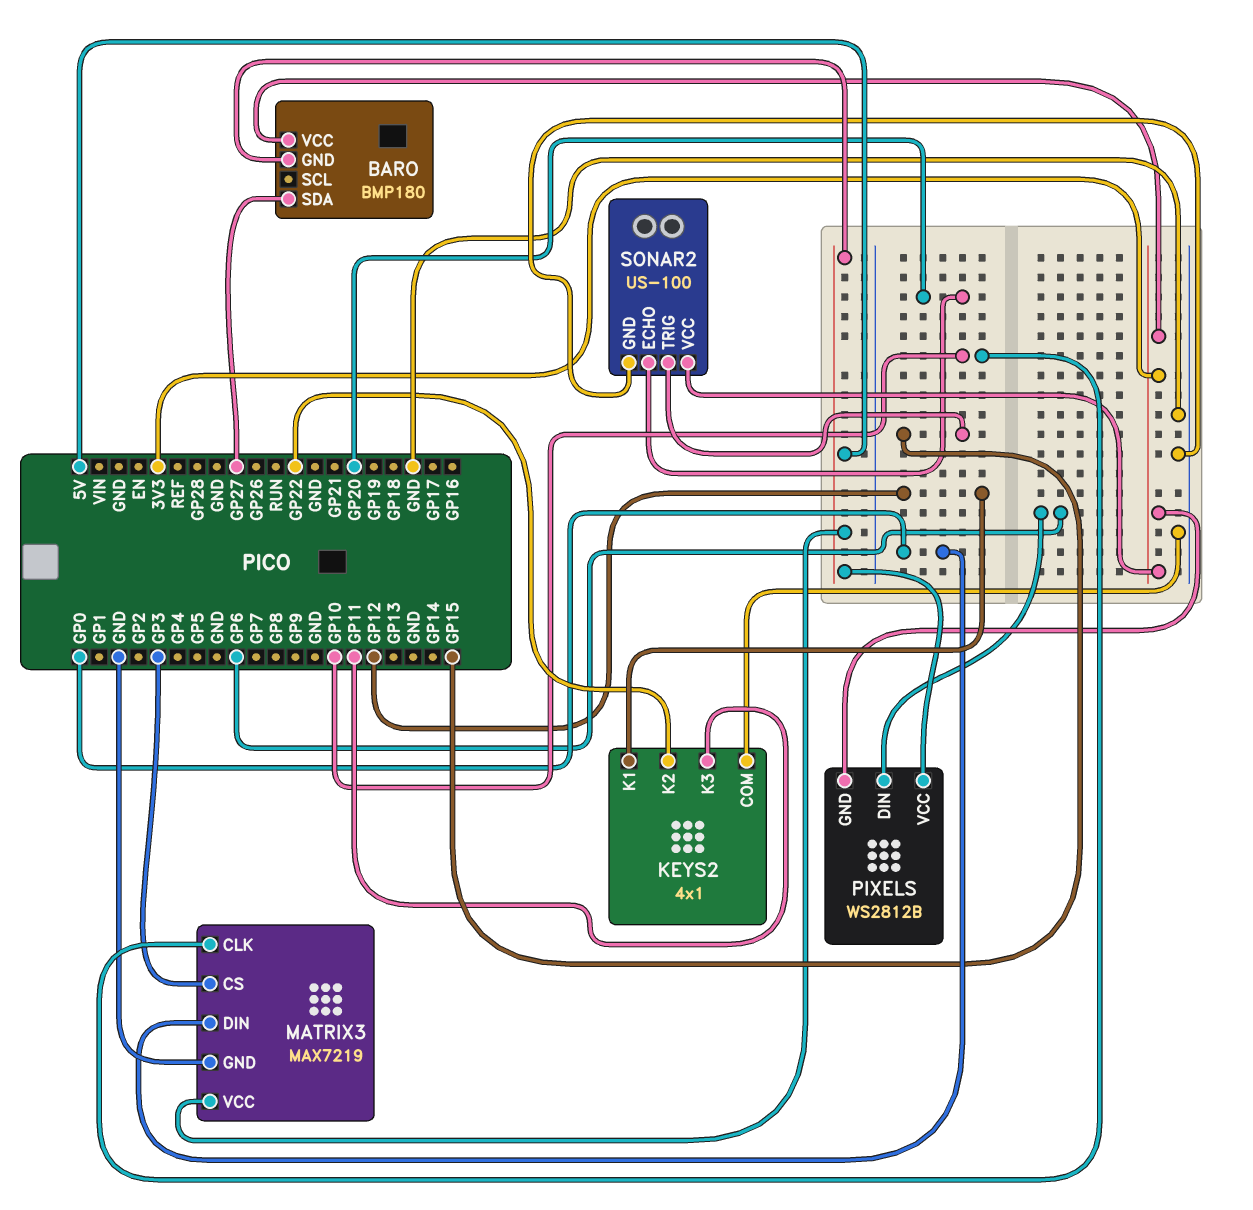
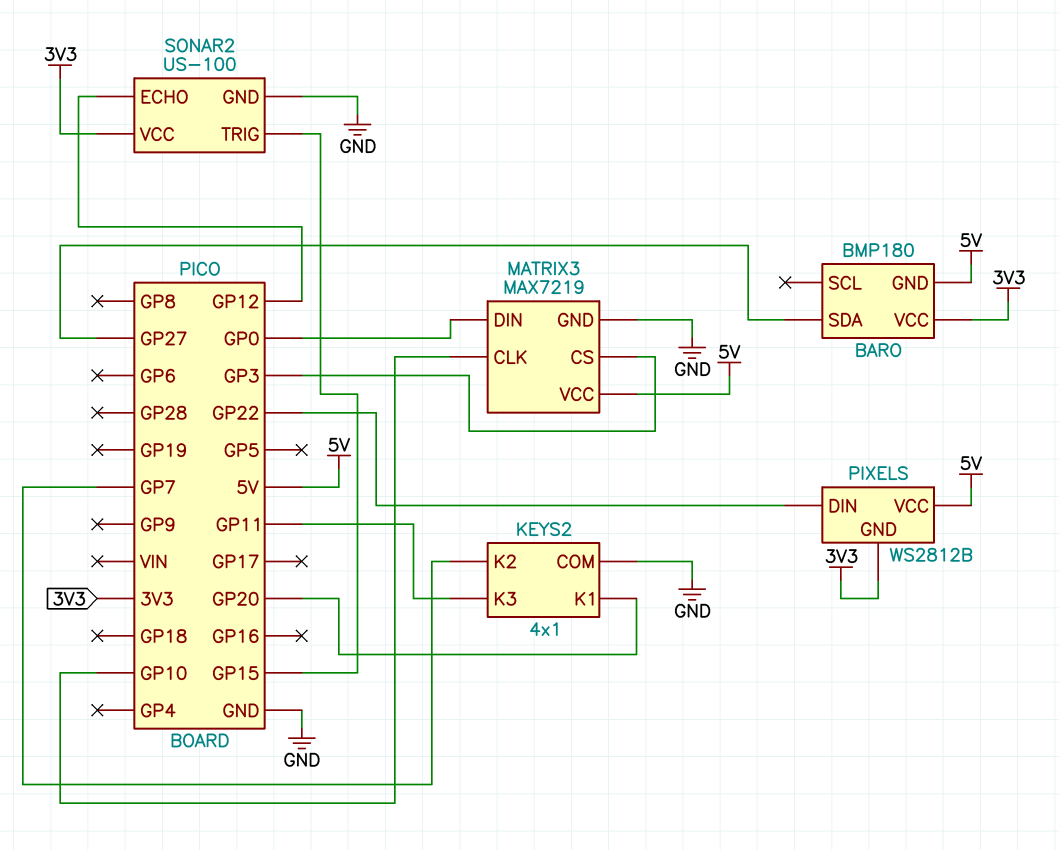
KEYS2 pin K1: GP12 -> GP20
KEYS2 pin K2: GP22 -> GP7
PIXELS pin DIN: GP6 -> GP22
SONAR2 pin ECHO: GP20 -> GP12

